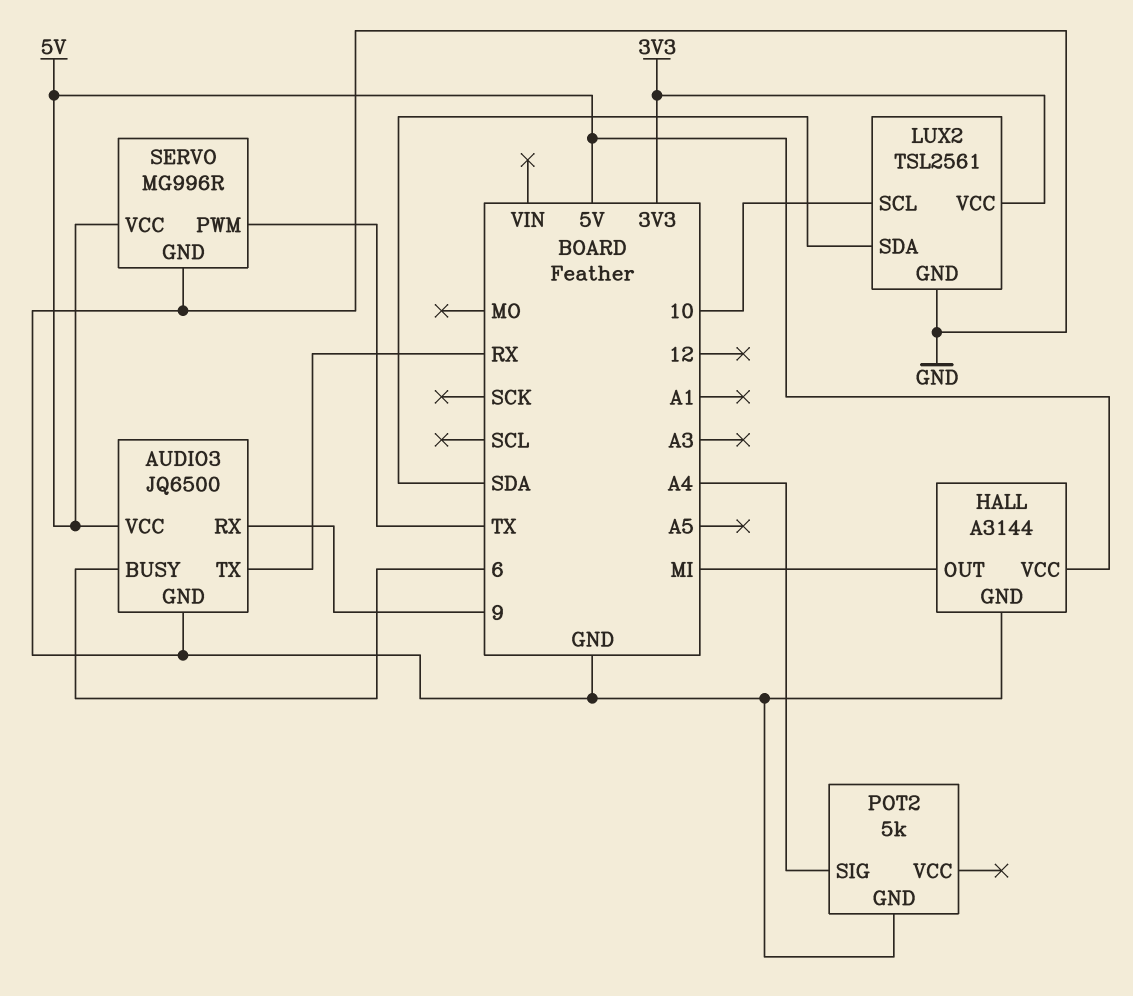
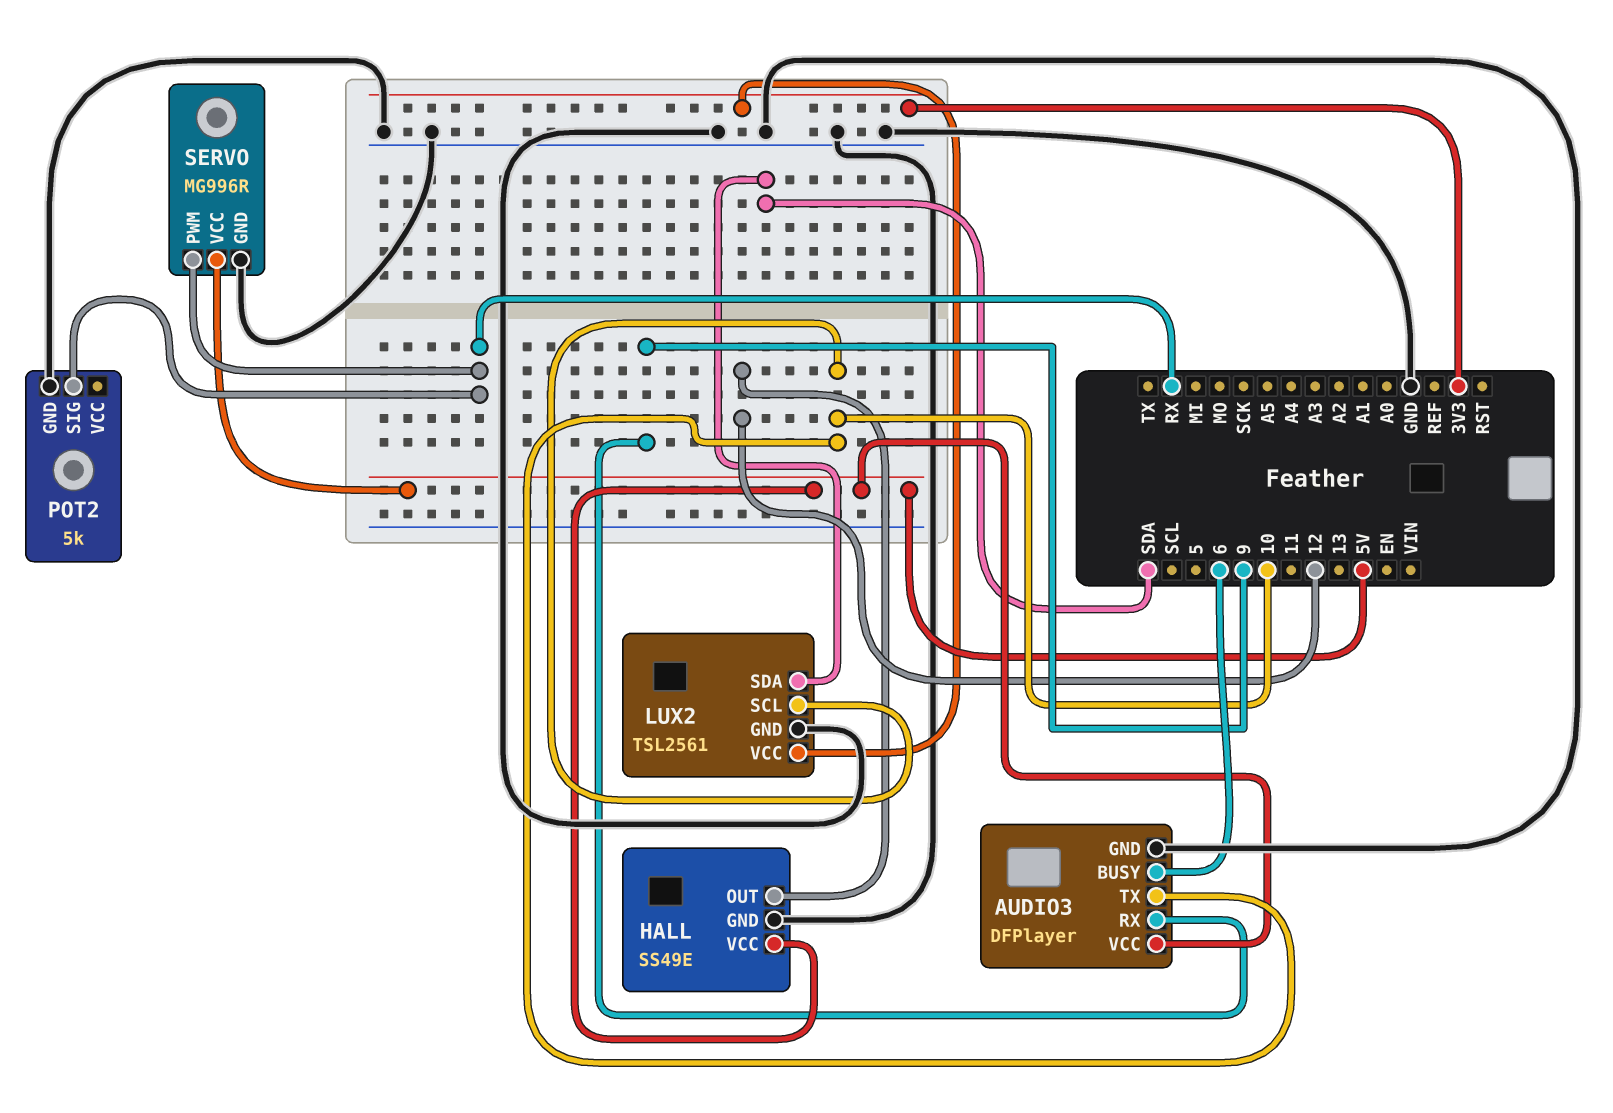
AUDIO3: JQ6500 -> DFPlayer
AUDIO3 pin TX: RX -> 10
HALL: A3144 -> SS49E
HALL pin OUT: MI -> 12
POT2 pin SIG: A4 -> RX
SERVO pin PWM: TX -> RX

